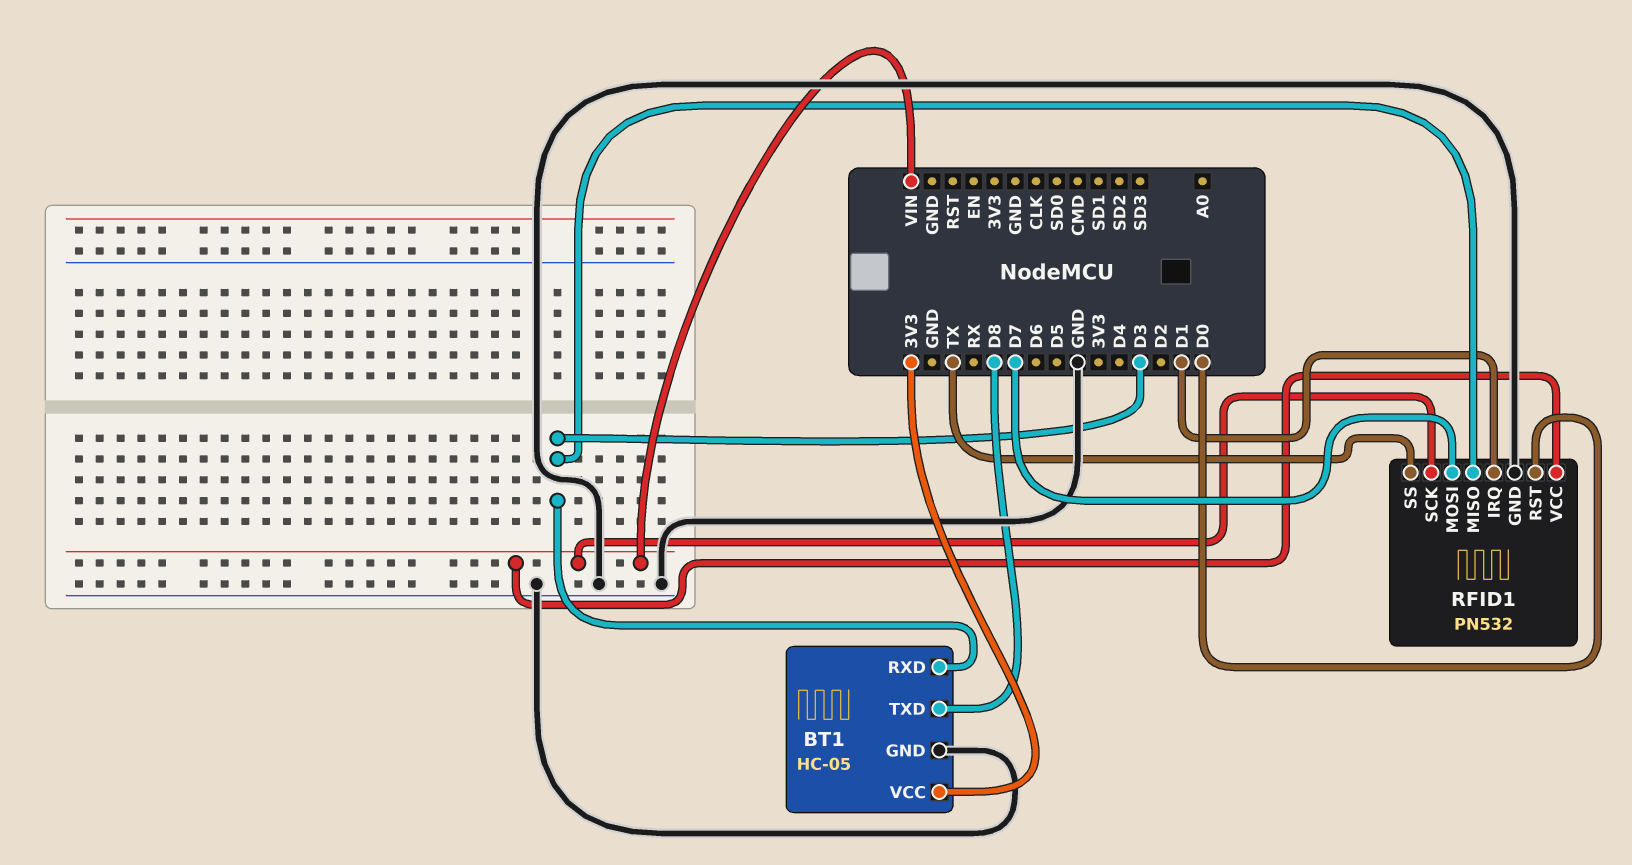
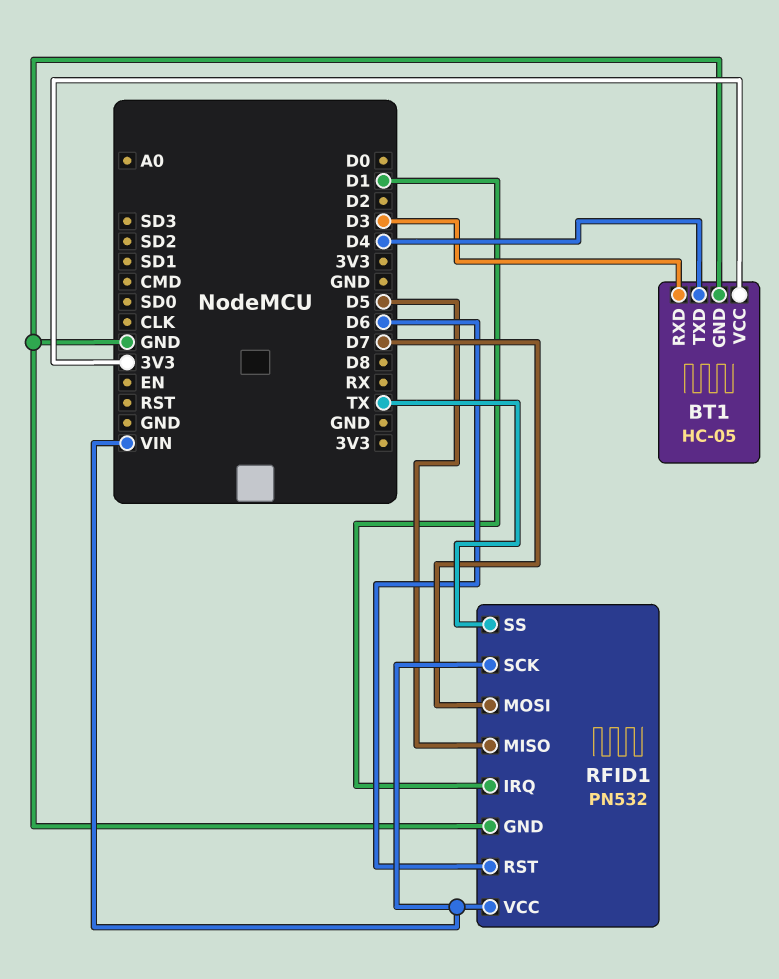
BT1 pin TXD: D8 -> D4
RFID1 pin MISO: D3 -> D5
RFID1 pin RST: D0 -> D6

